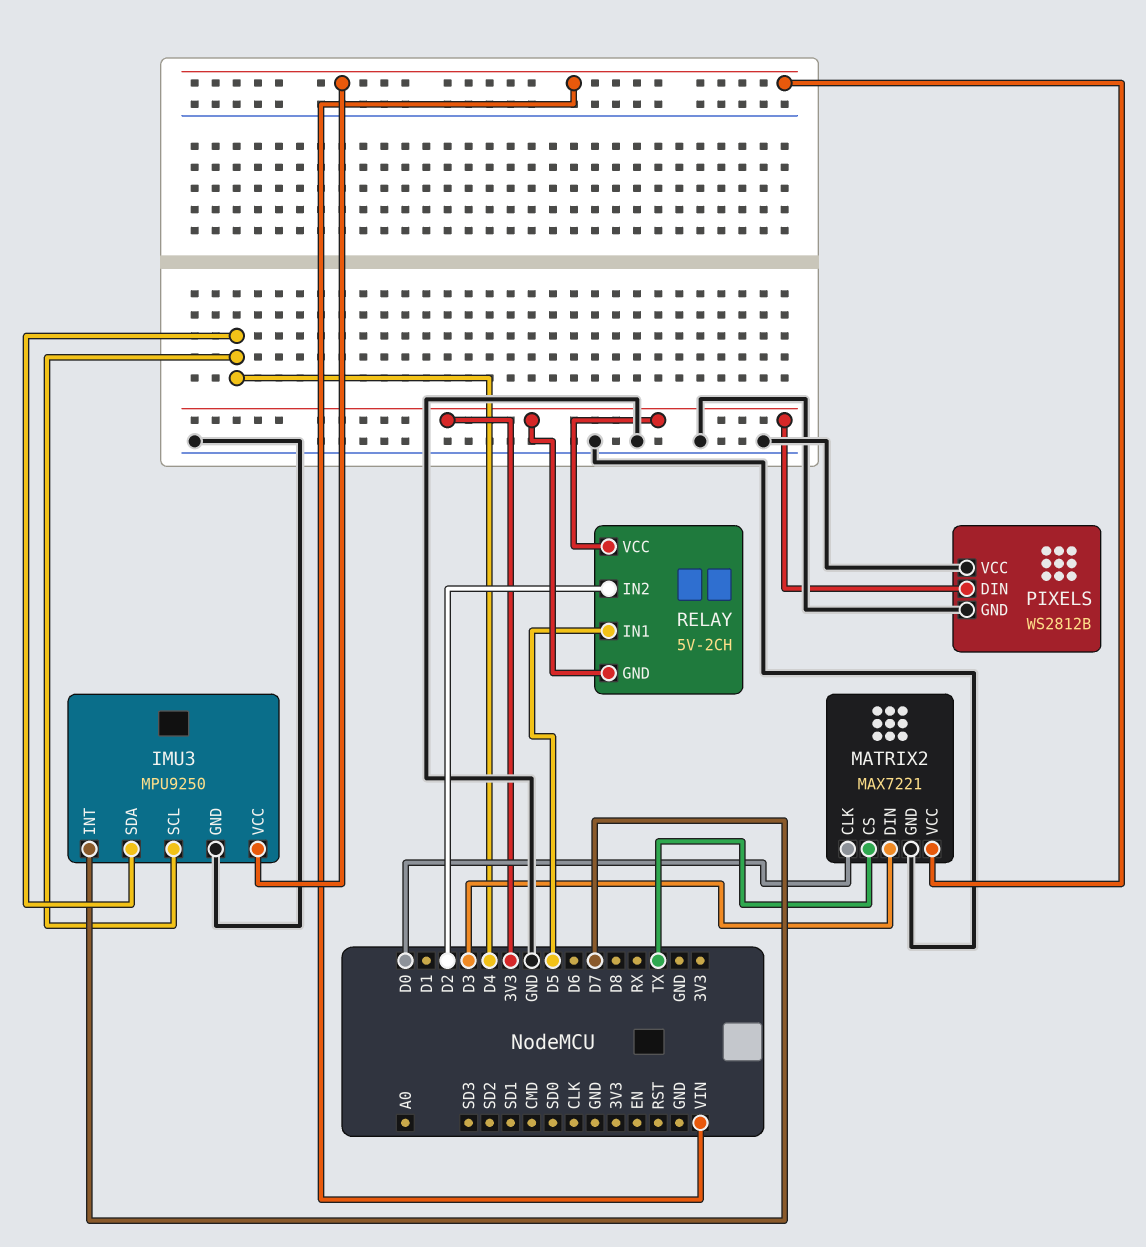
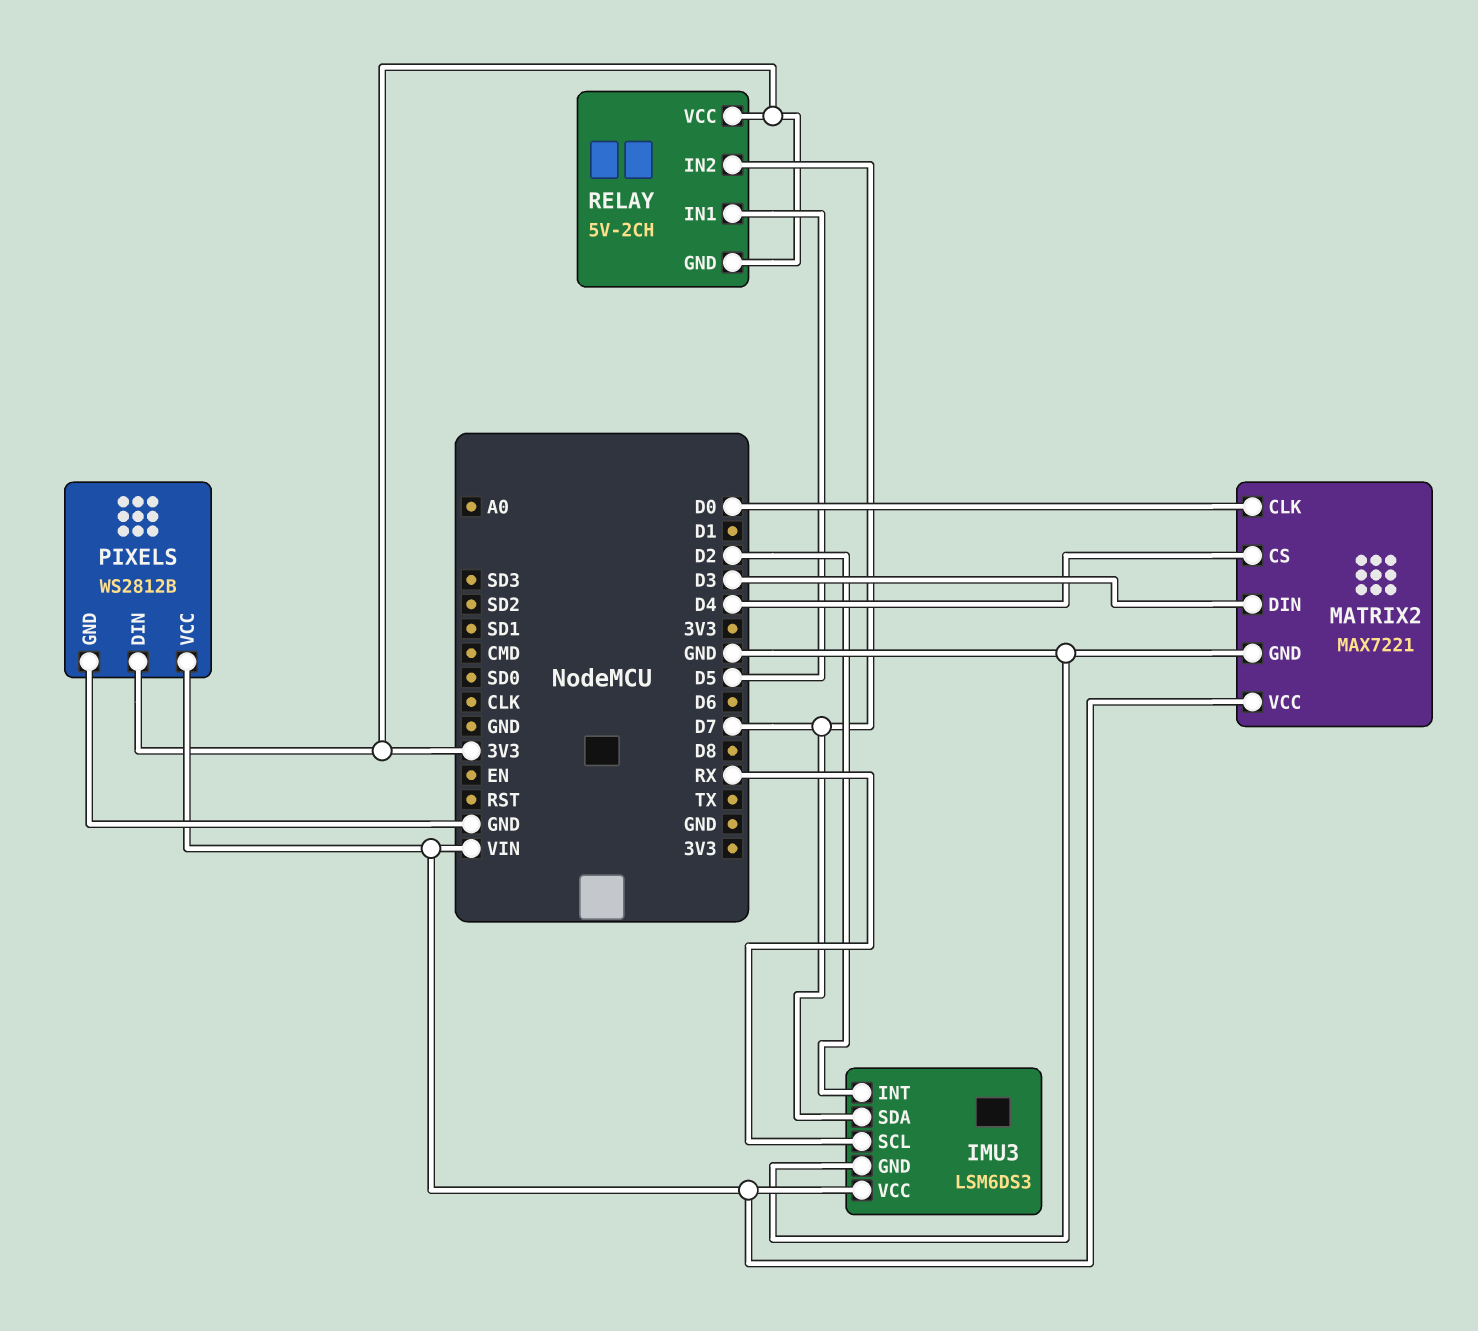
IMU3: MPU9250 -> LSM6DS3
IMU3 pin INT: D7 -> D2
IMU3 pin SCL: D4 -> RX
IMU3 pin SDA: D4 -> D7
MATRIX2 pin CS: TX -> D4
PIXELS pin VCC: GND -> VIN
RELAY pin IN2: D2 -> D7

